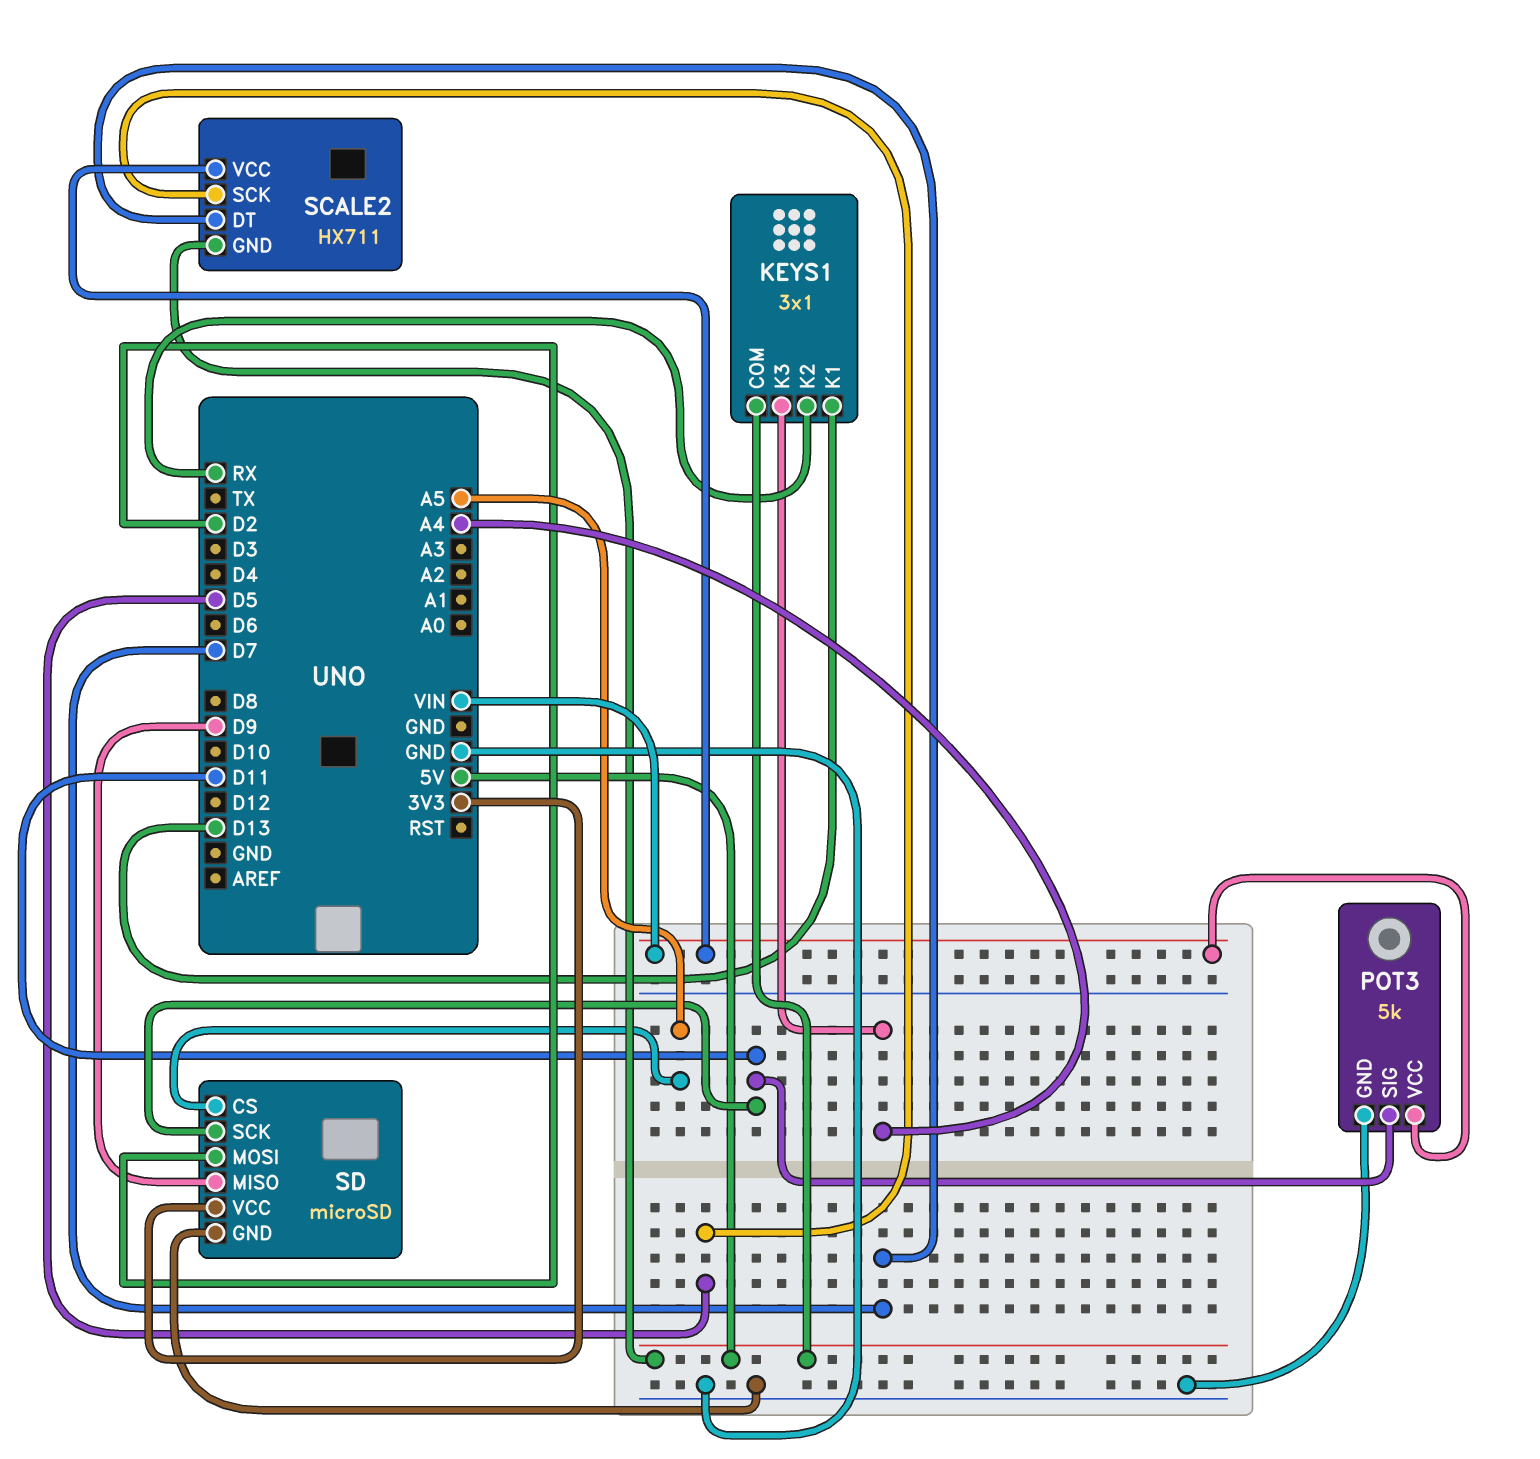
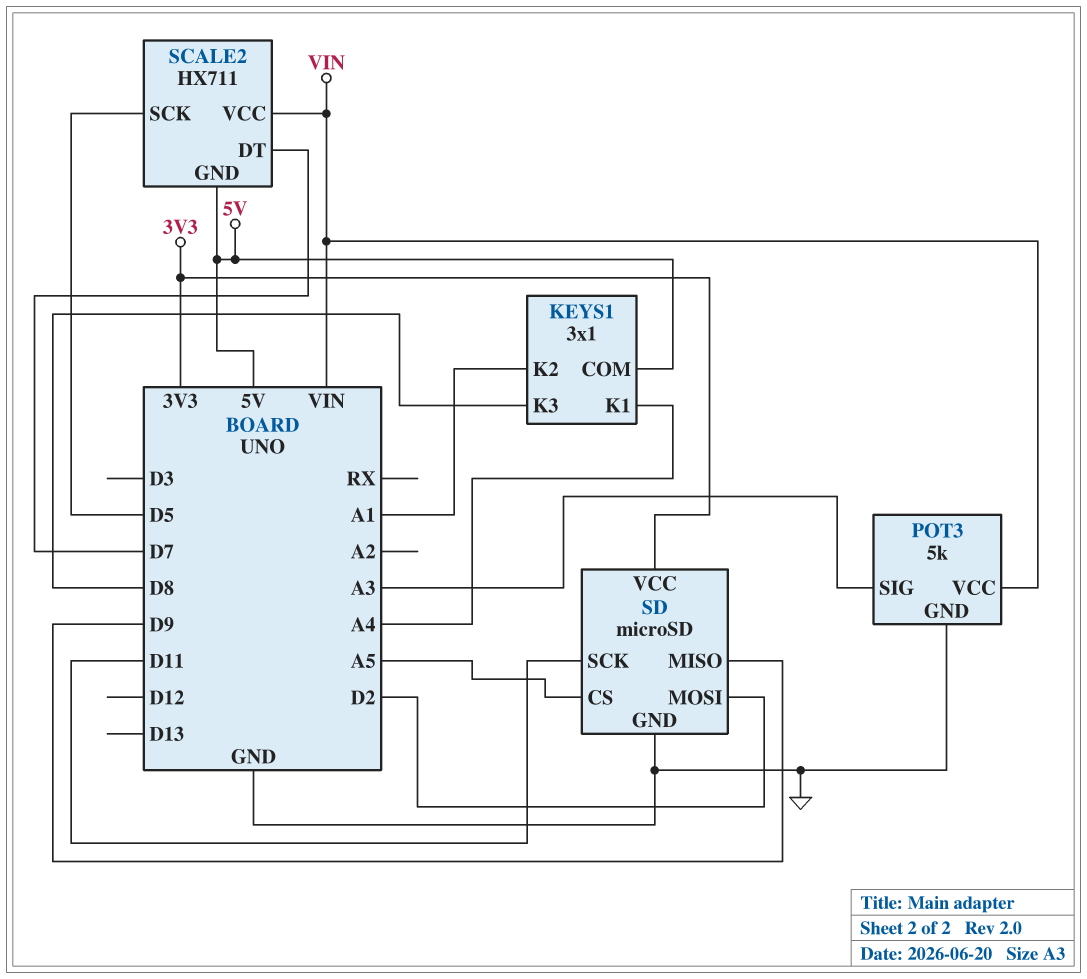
KEYS1 pin K1: D13 -> A4
KEYS1 pin K2: RX -> A1
KEYS1 pin K3: A4 -> D8
POT3 pin SIG: D11 -> A3

